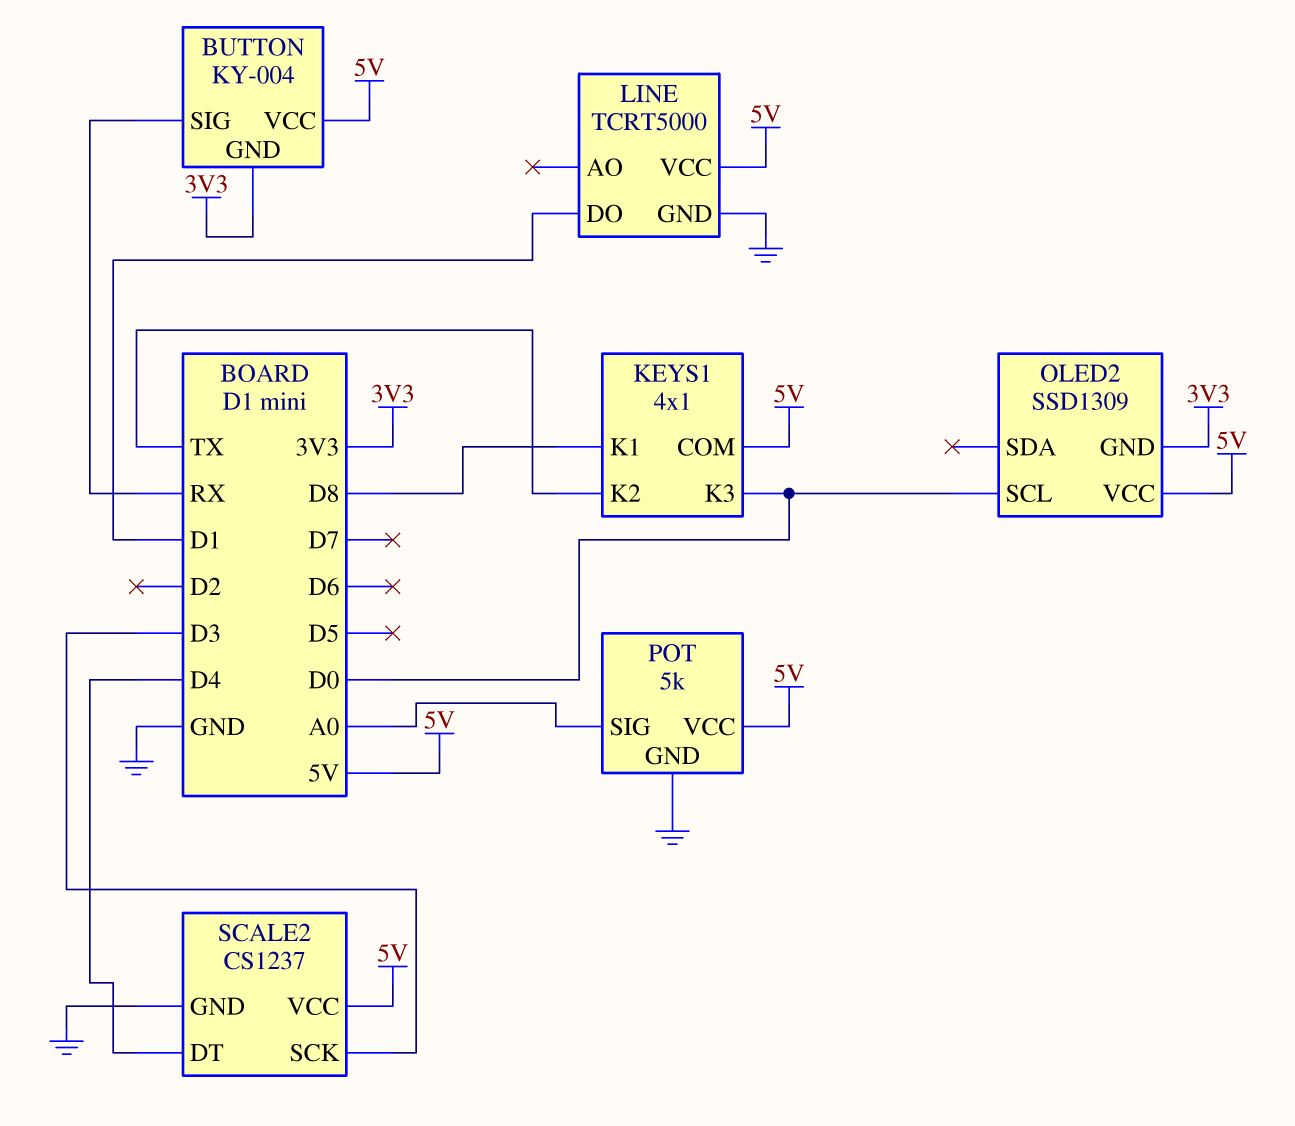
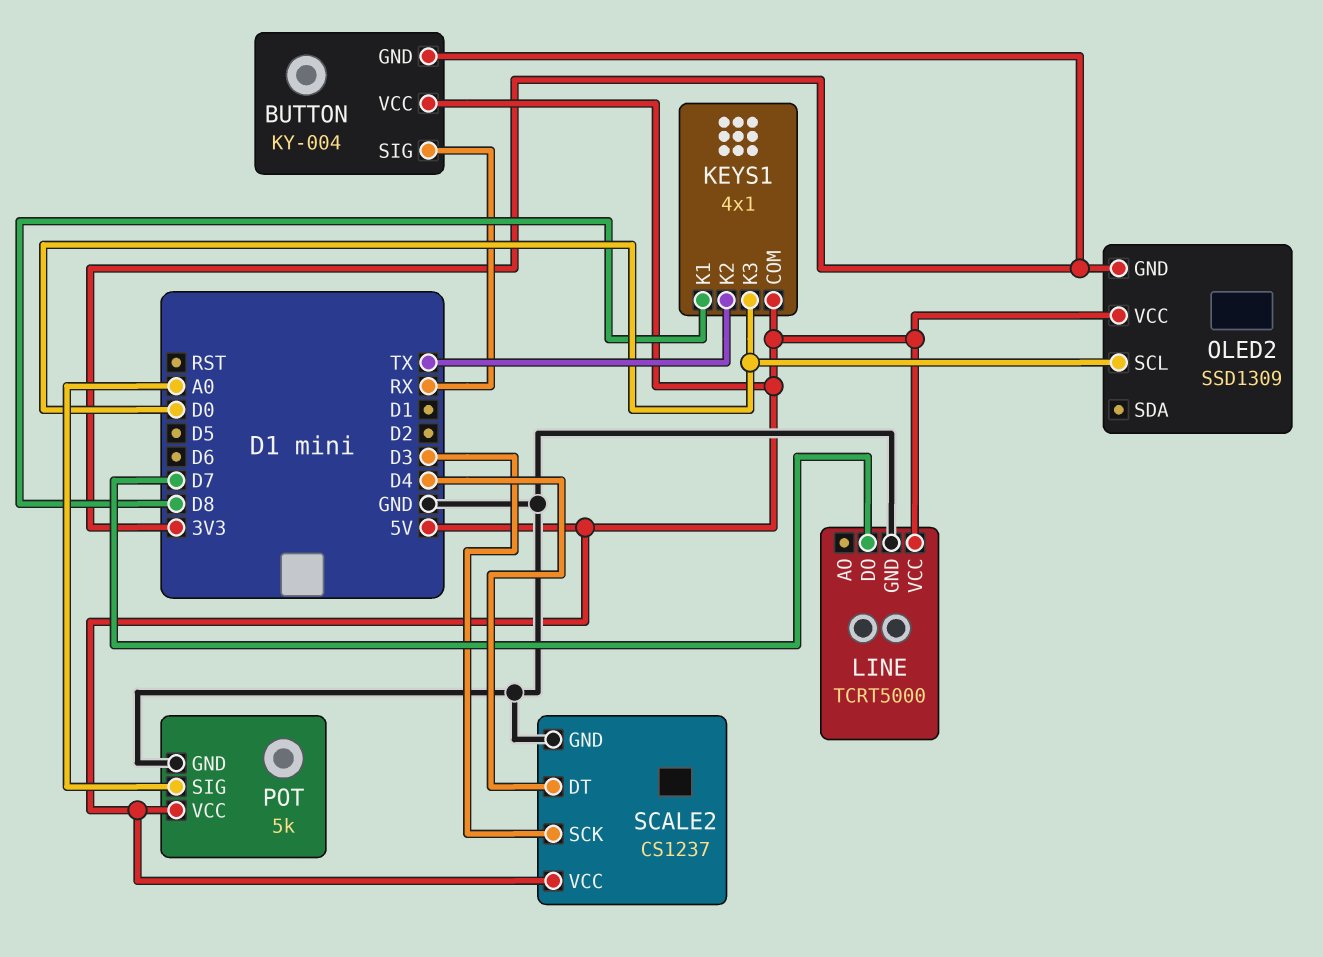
LINE pin DO: D1 -> D7

